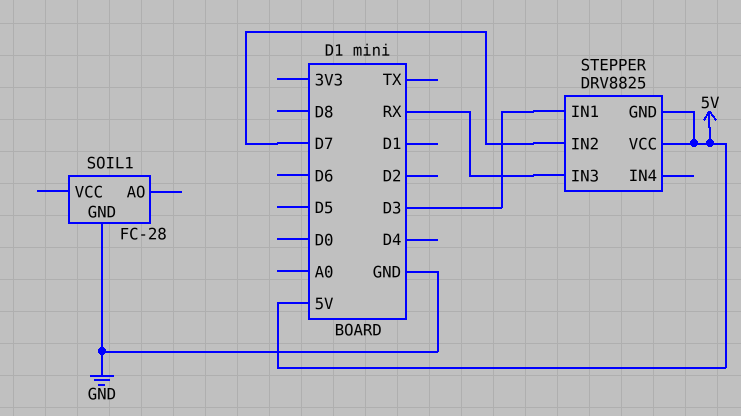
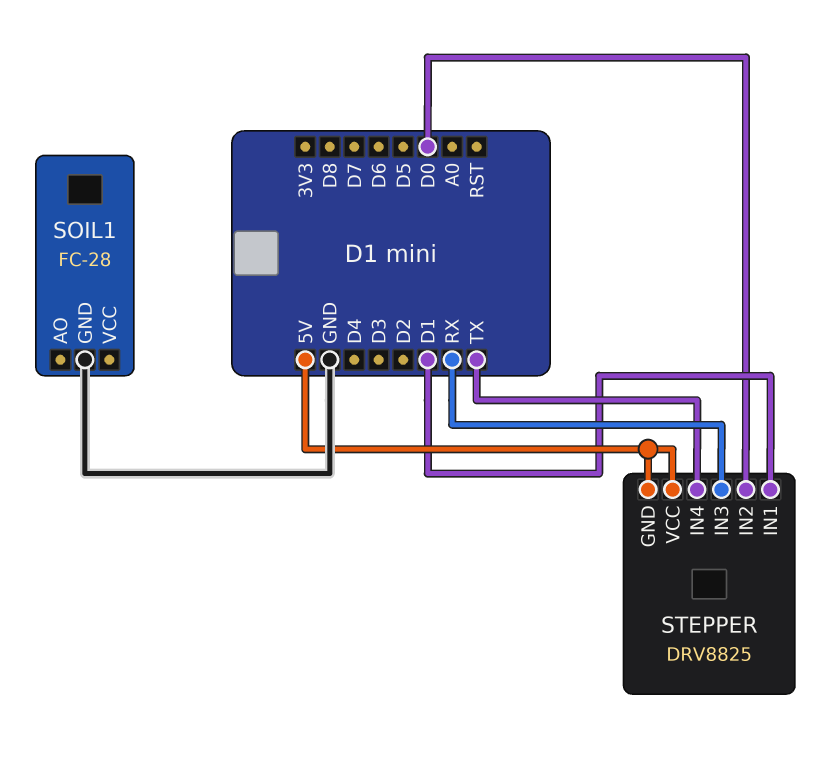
STEPPER pin IN1: D3 -> D1
STEPPER pin IN2: D7 -> D0
STEPPER pin IN4: none -> TX

